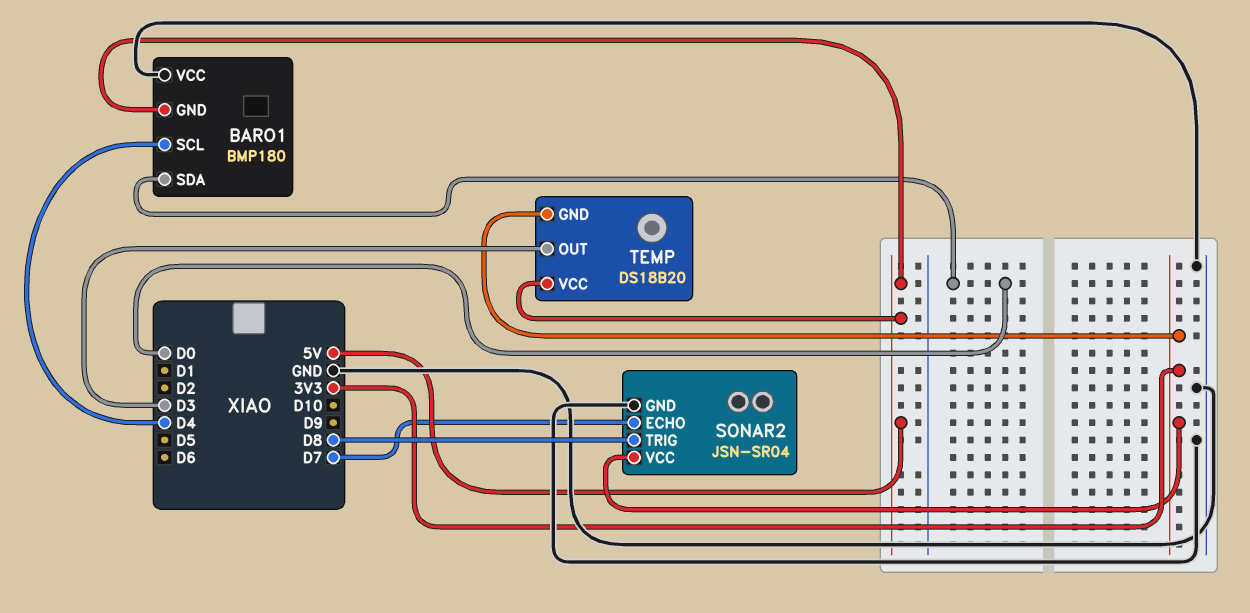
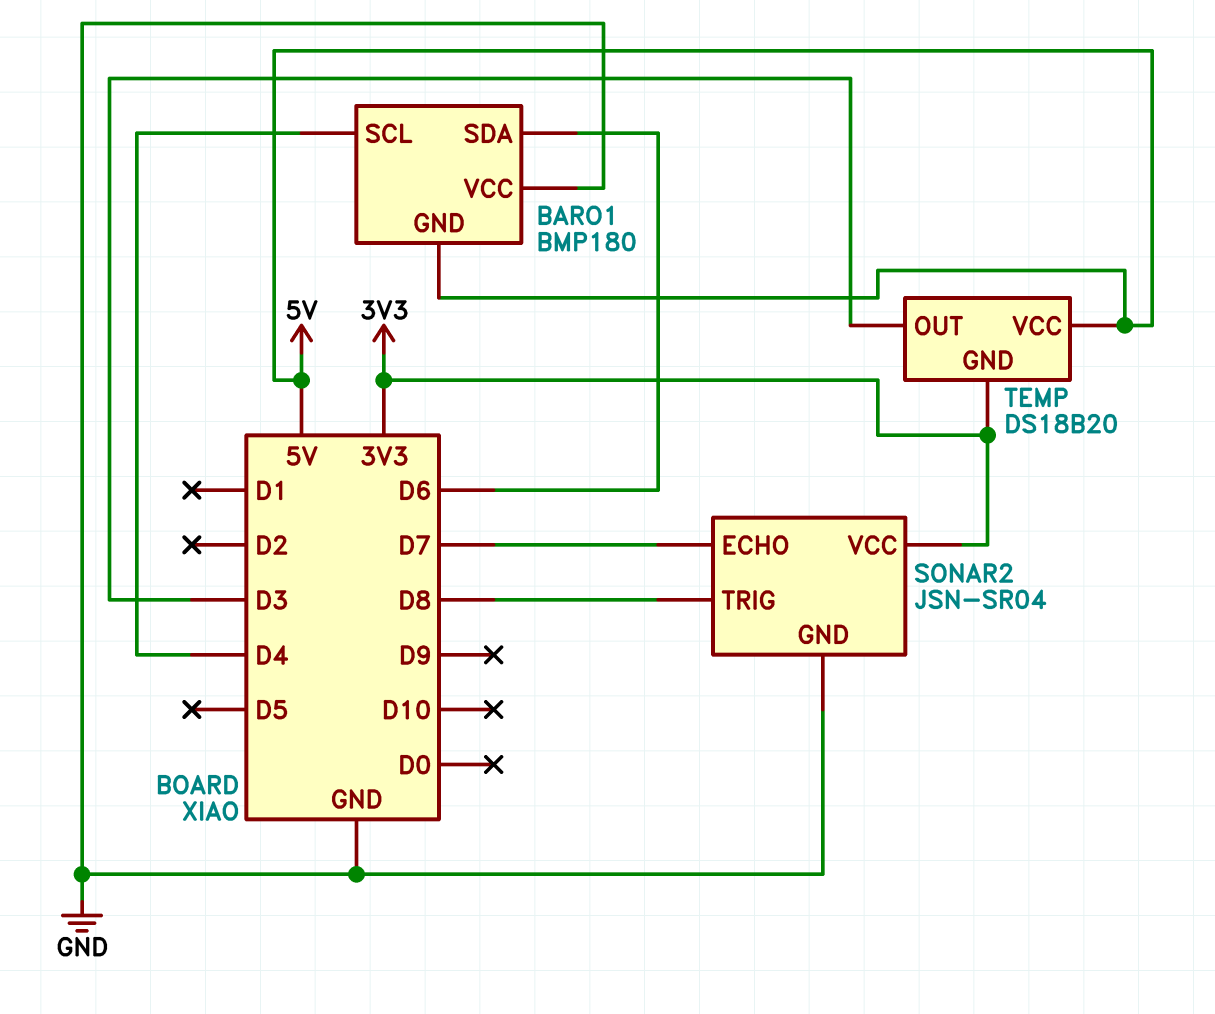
BARO1 pin SDA: D0 -> D6

